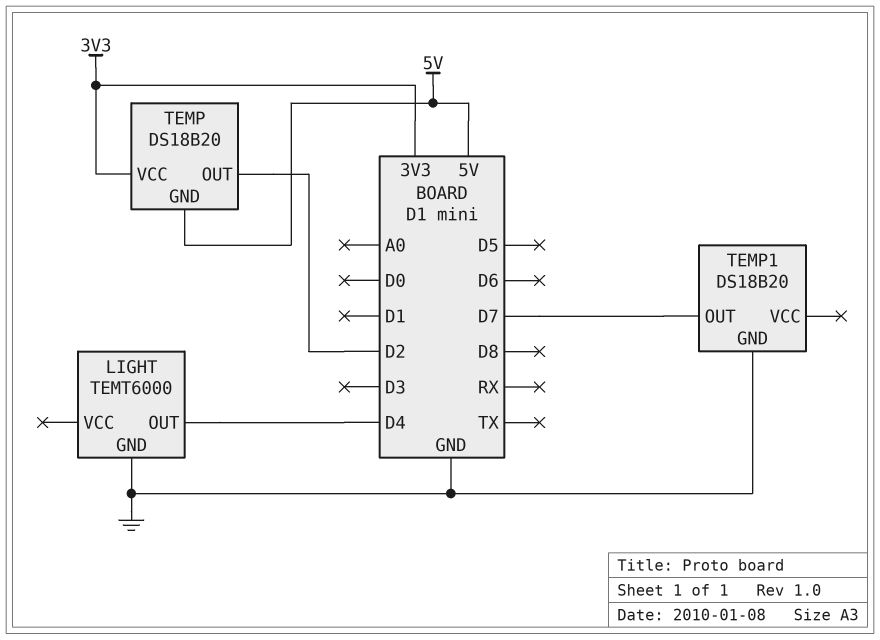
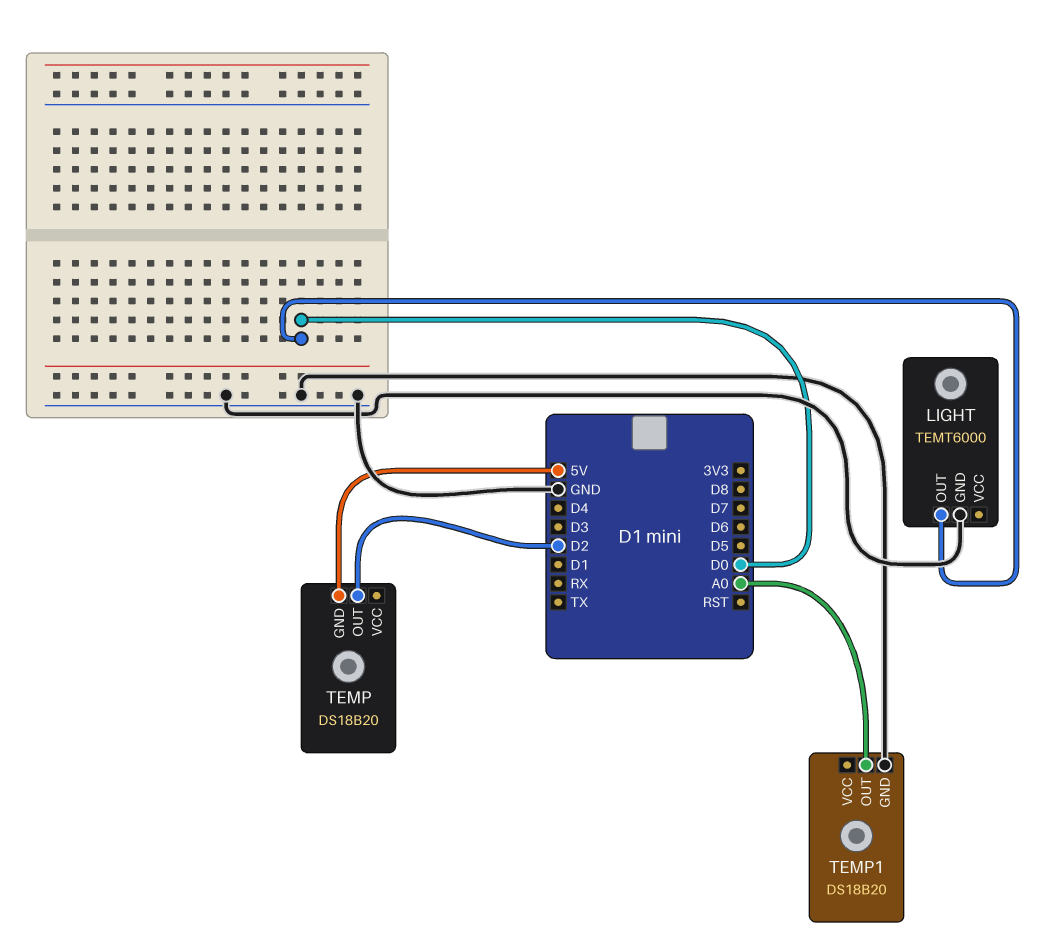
LIGHT pin OUT: D4 -> D0
TEMP pin VCC: 3V3 -> none
TEMP1 pin OUT: D7 -> A0

